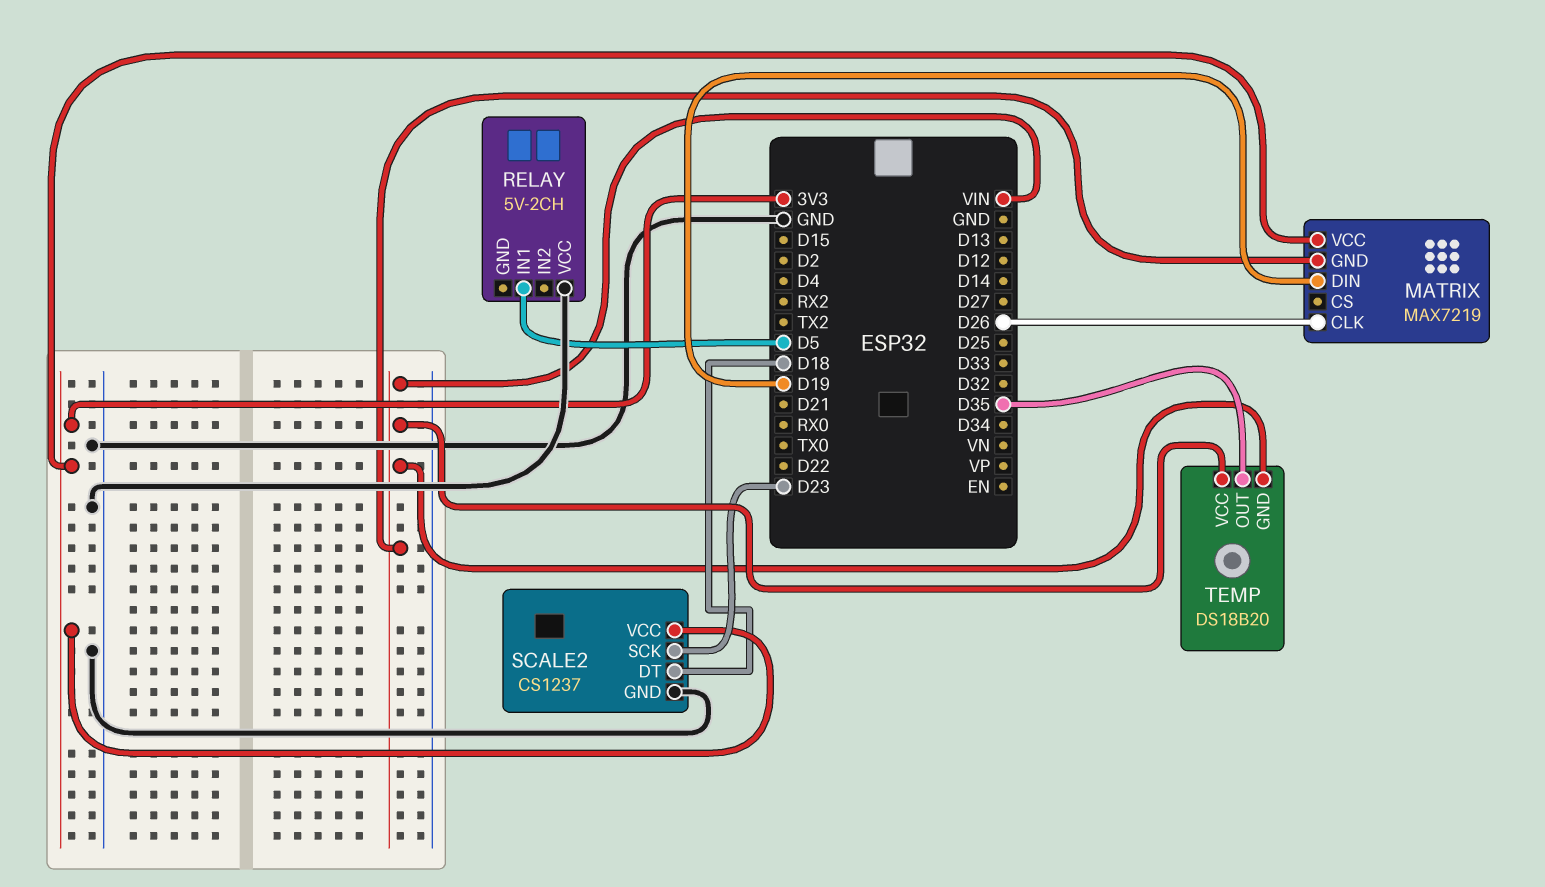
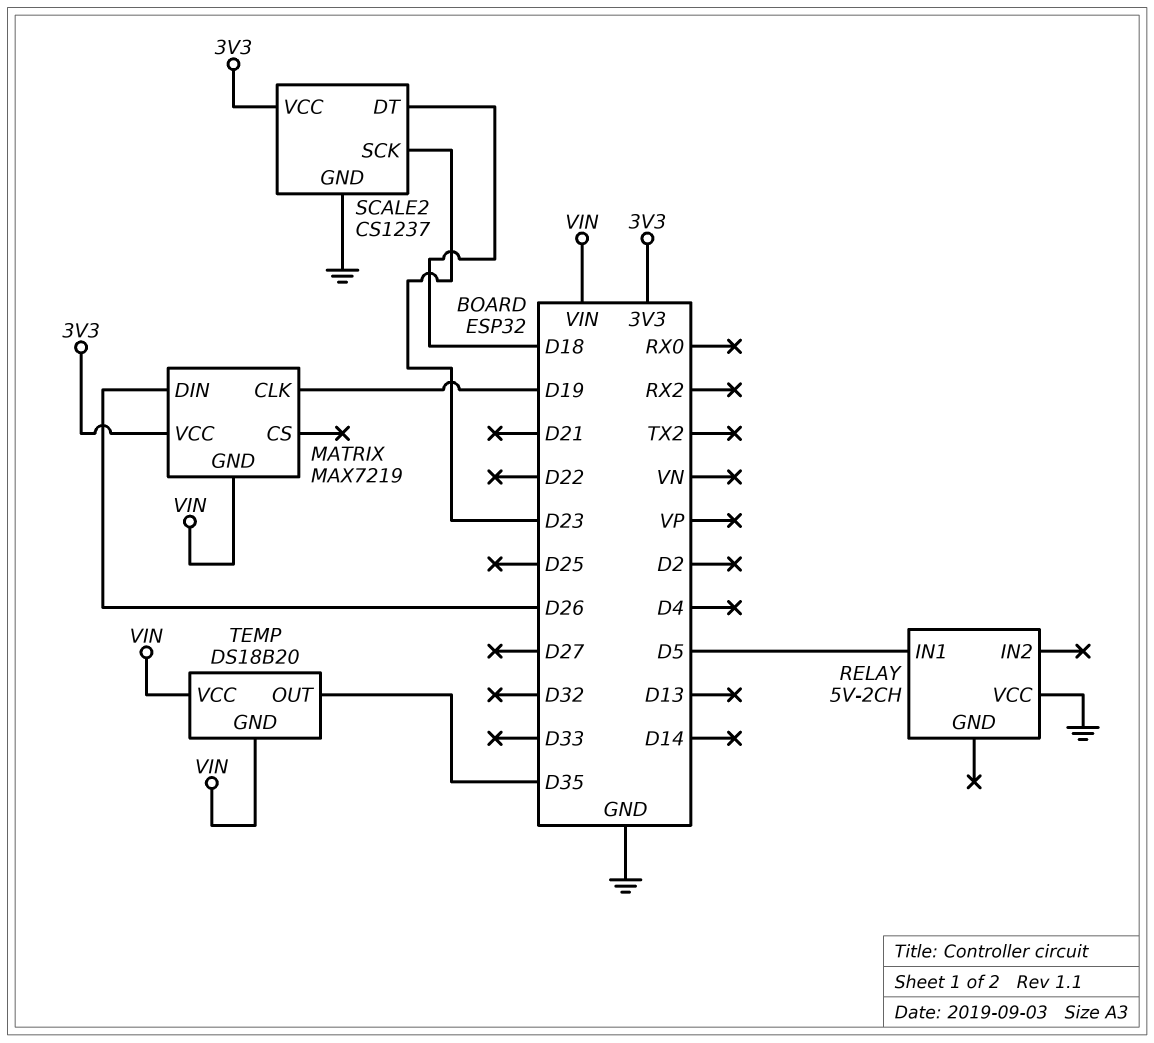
MATRIX pin CLK: D26 -> D19
MATRIX pin DIN: D19 -> D26

